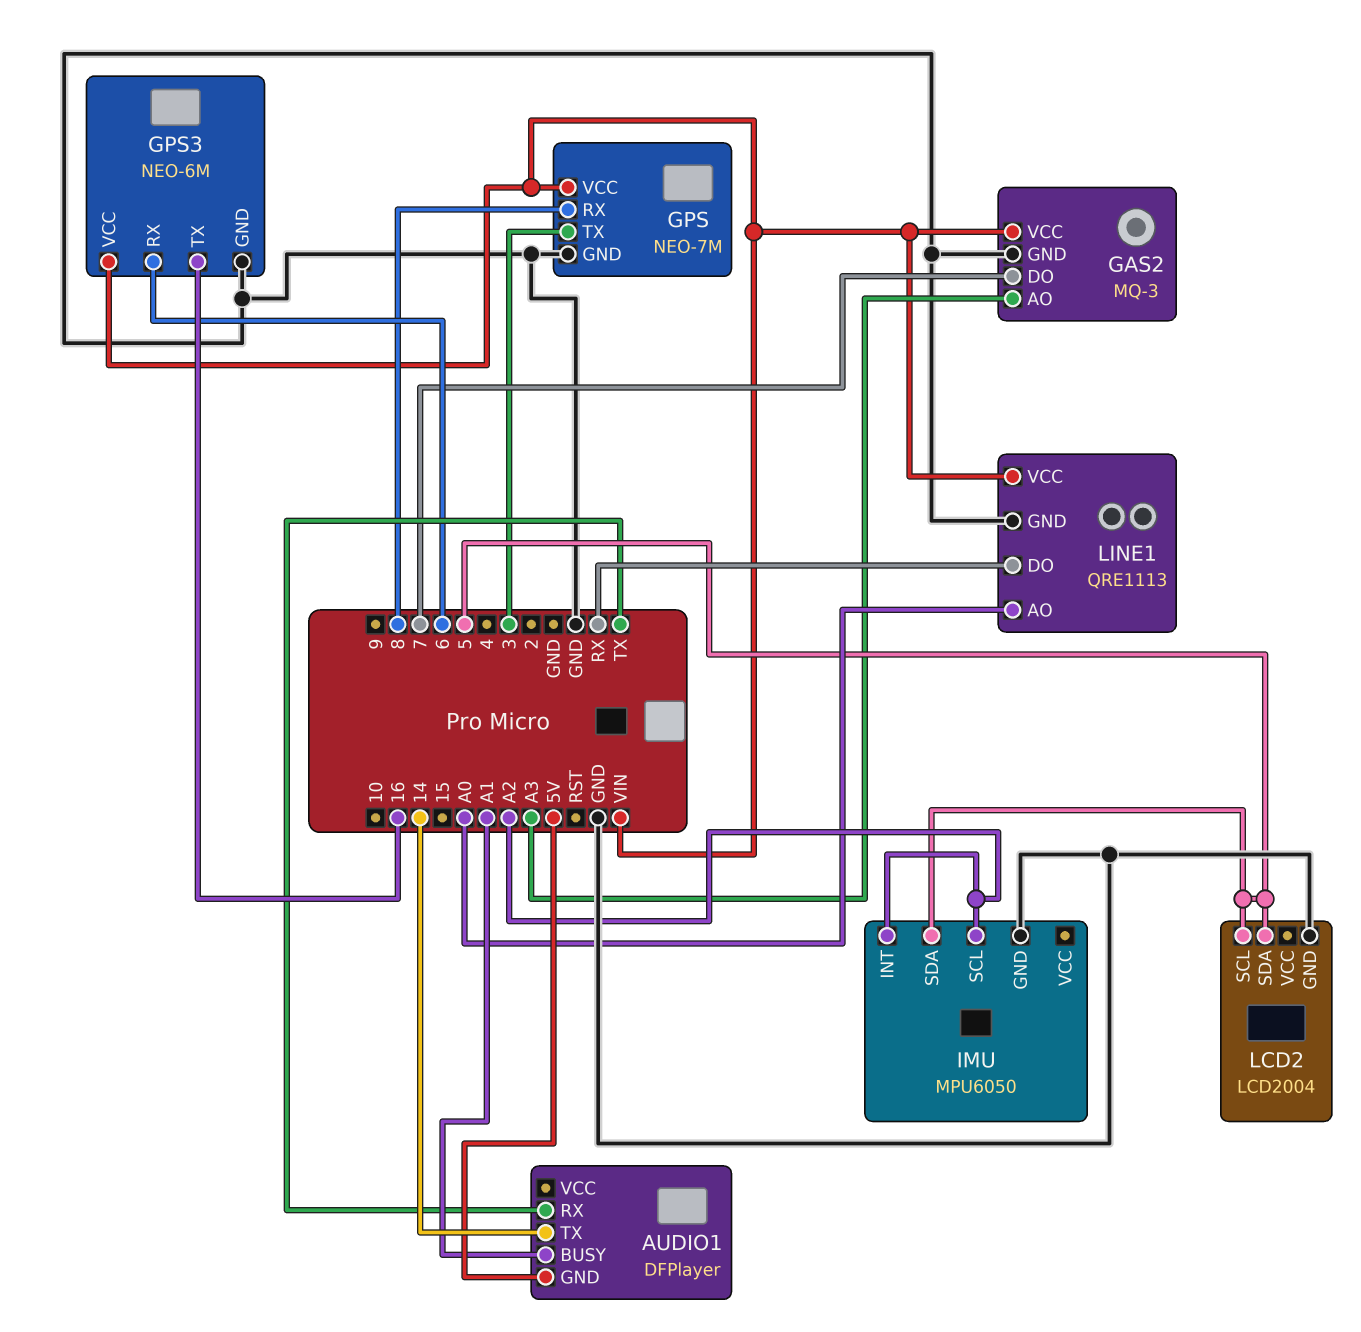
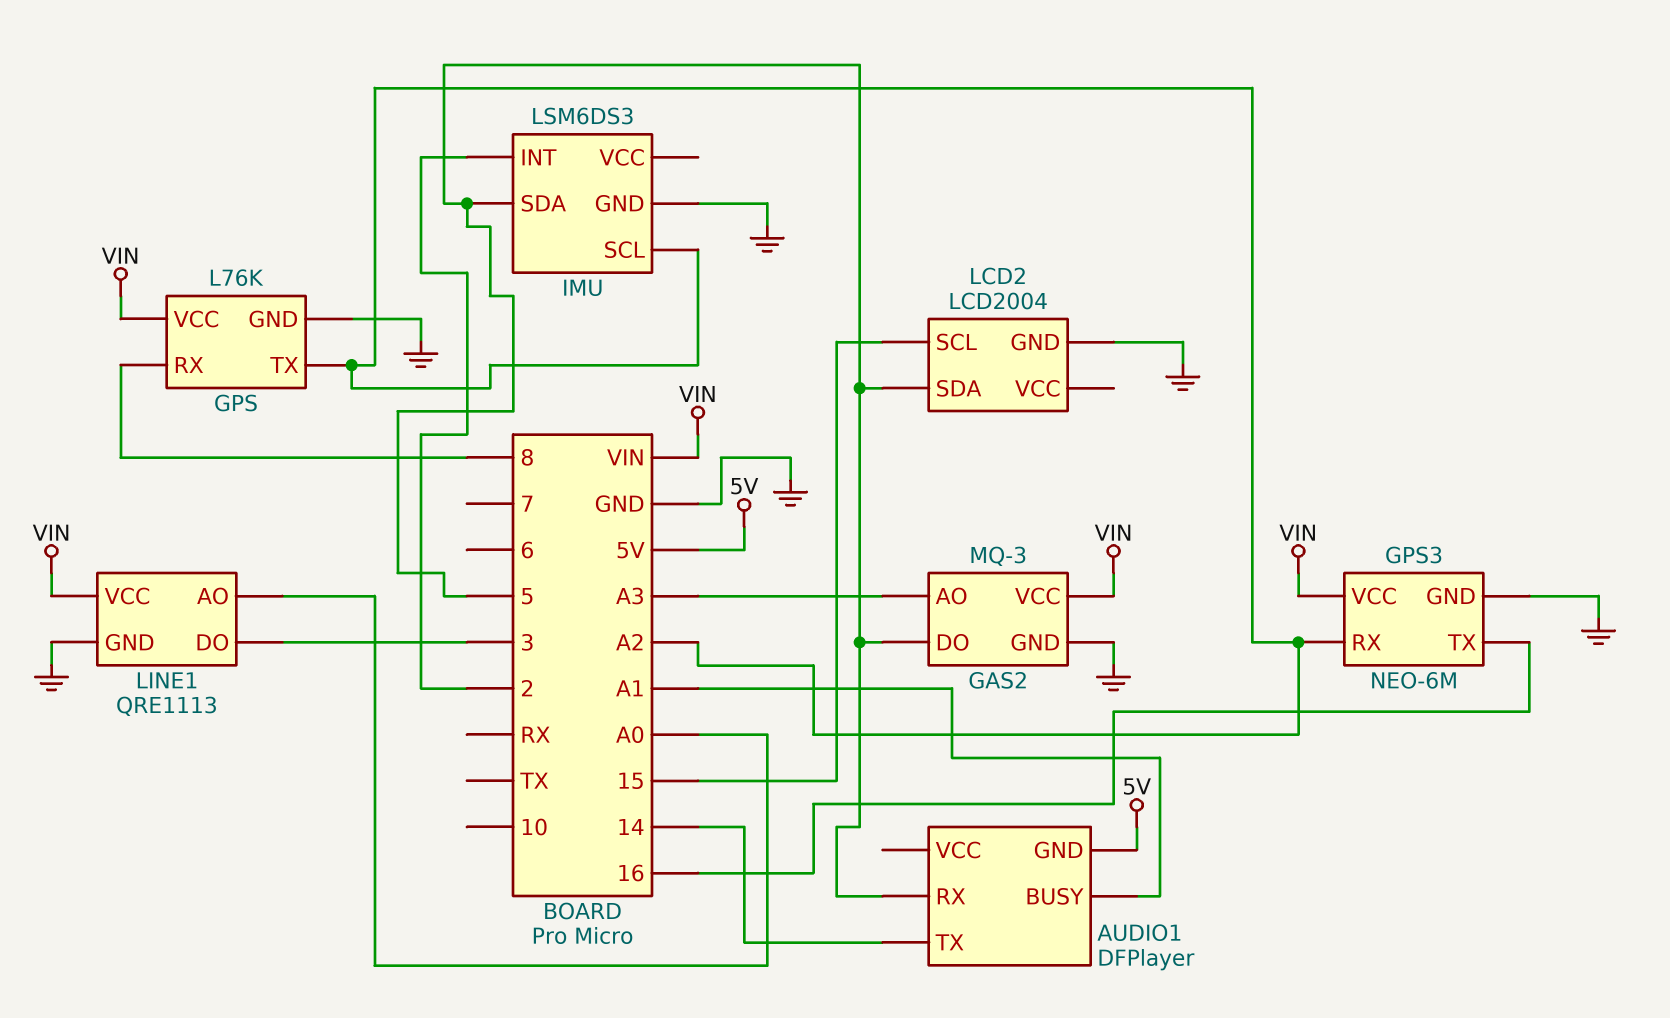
AUDIO1 pin RX: TX -> 5
GAS2 pin DO: 7 -> 5
GPS: NEO-7M -> L76K
GPS pin TX: 3 -> A2
GPS3 pin RX: 6 -> A2
IMU: MPU6050 -> LSM6DS3
IMU pin INT: A2 -> 2
LCD2 pin SCL: 5 -> 15
LINE1 pin DO: RX -> 3

